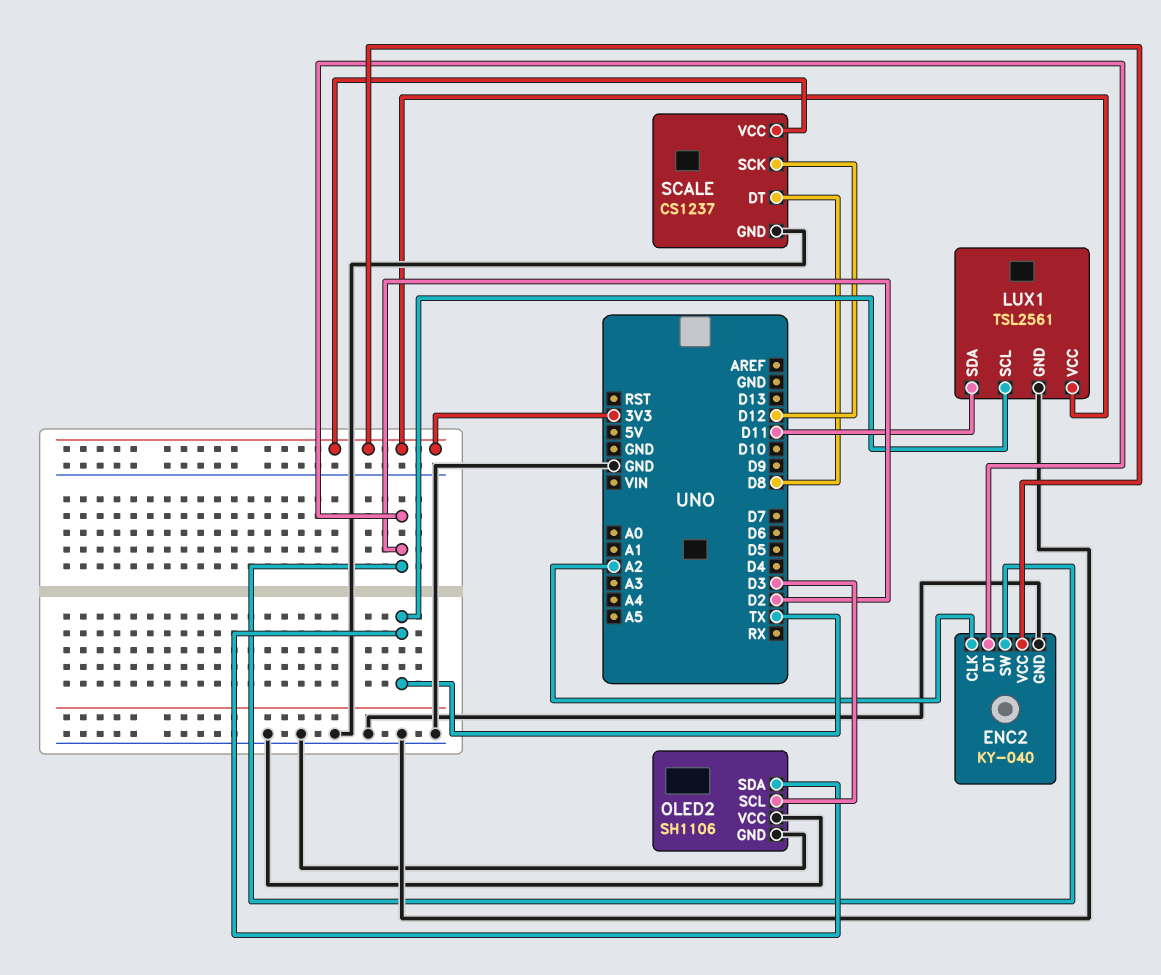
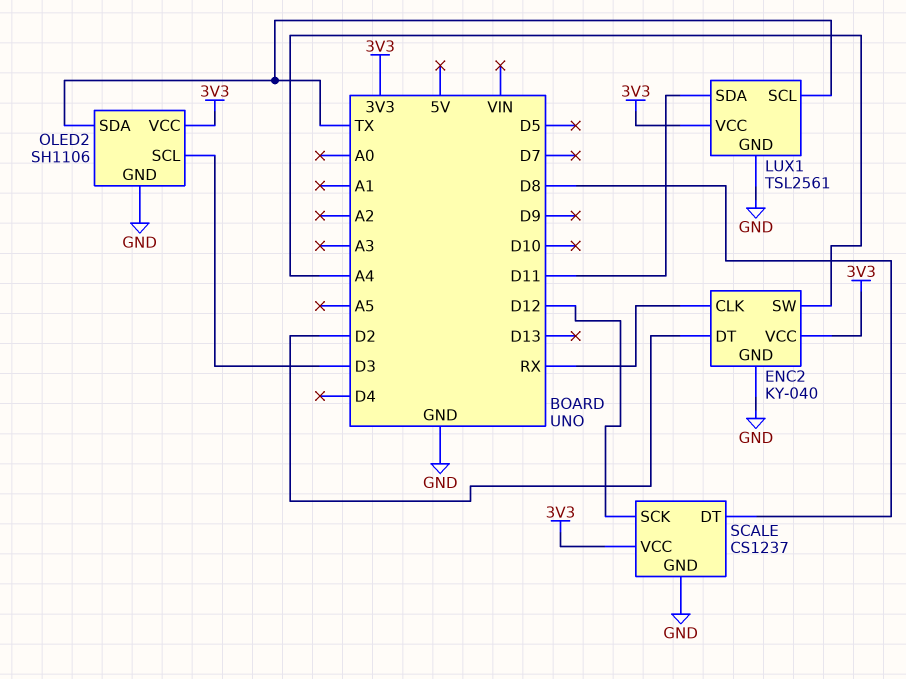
ENC2 pin CLK: A2 -> RX
ENC2 pin SW: D2 -> A4
OLED2 pin VCC: GND -> 3V3

